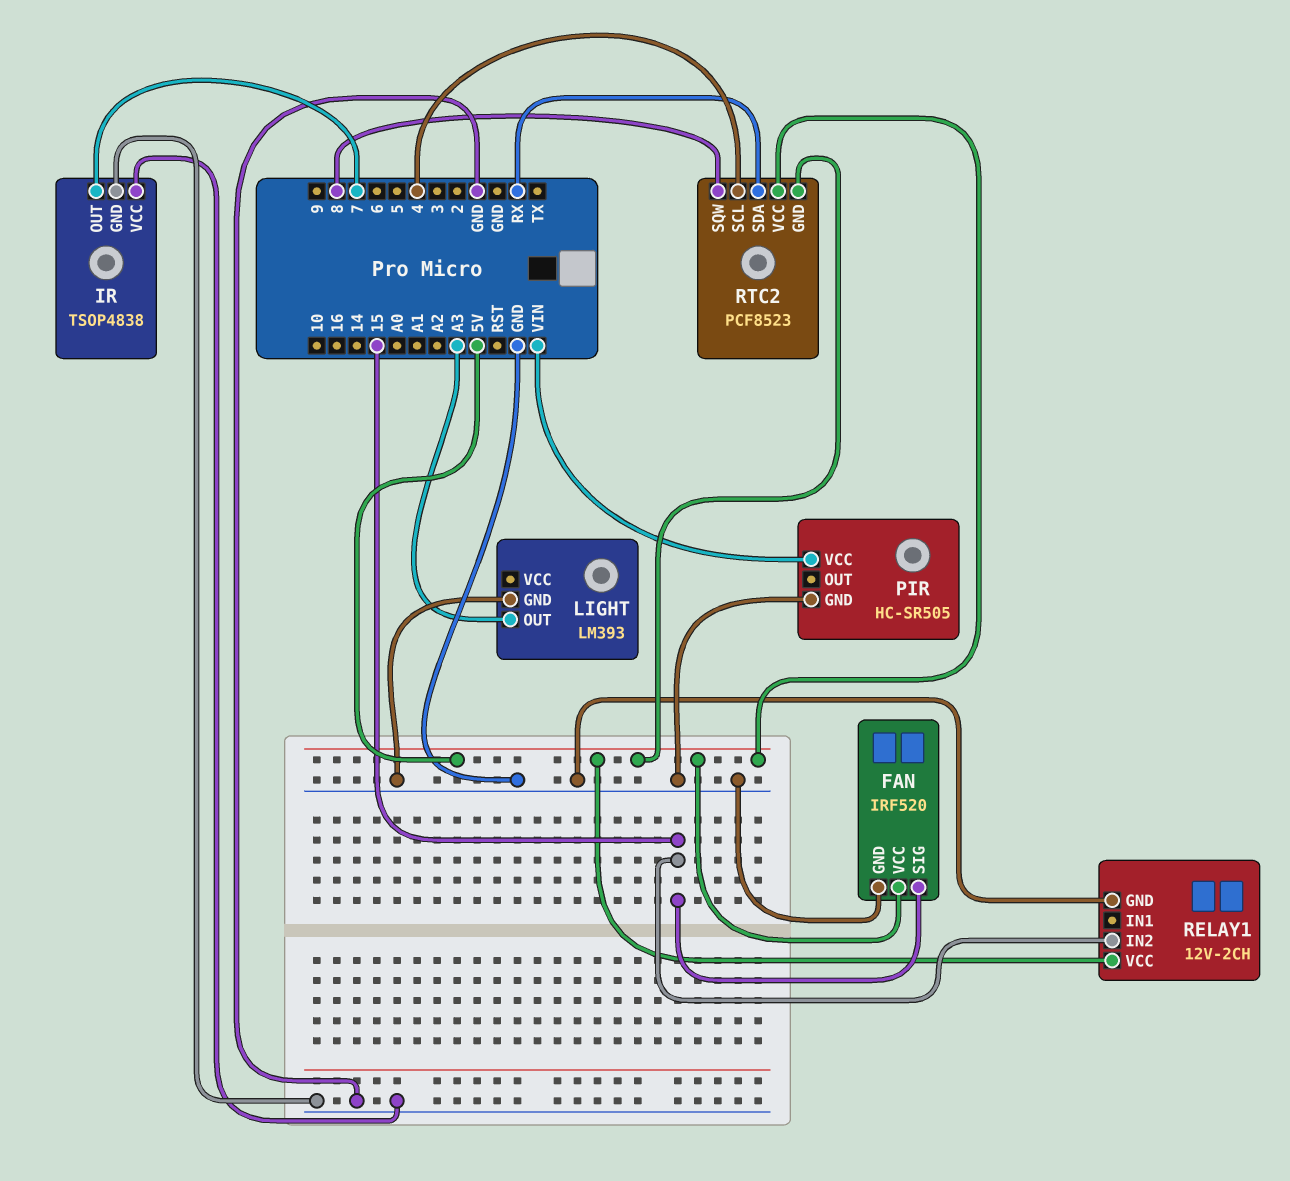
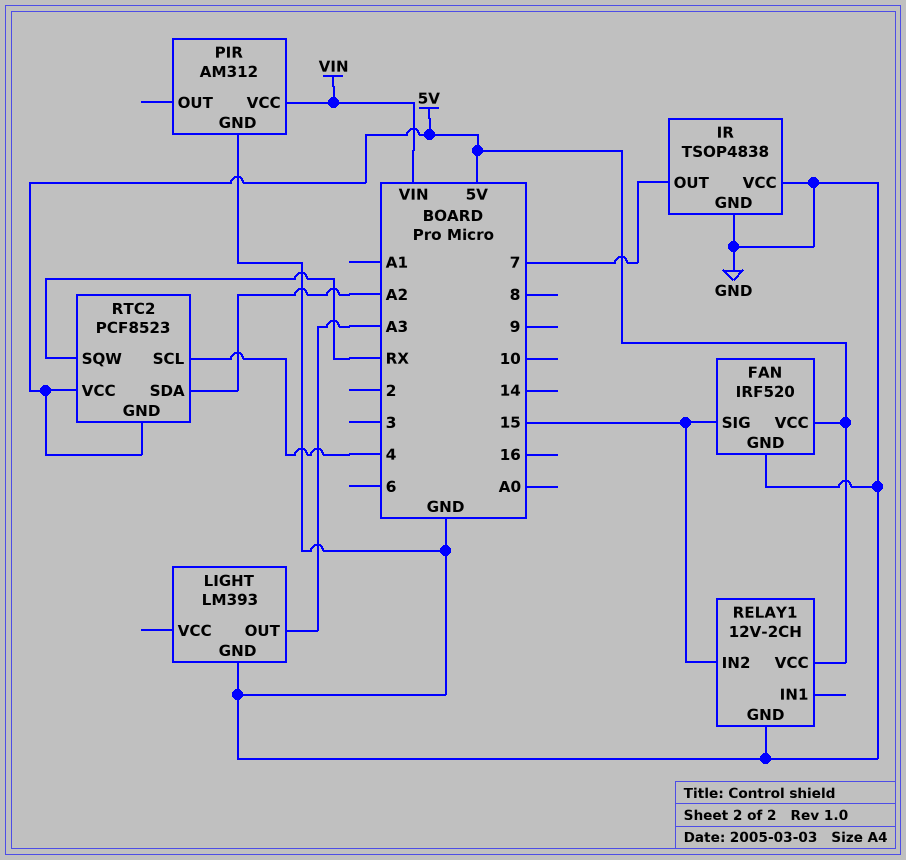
PIR: HC-SR505 -> AM312
RTC2 pin SDA: RX -> A2
RTC2 pin SQW: 8 -> RX

